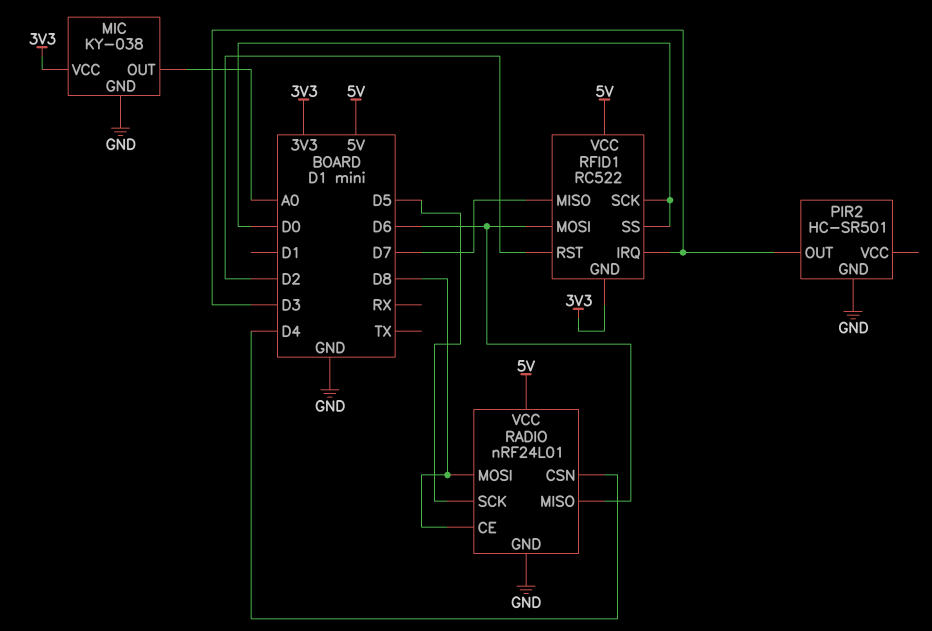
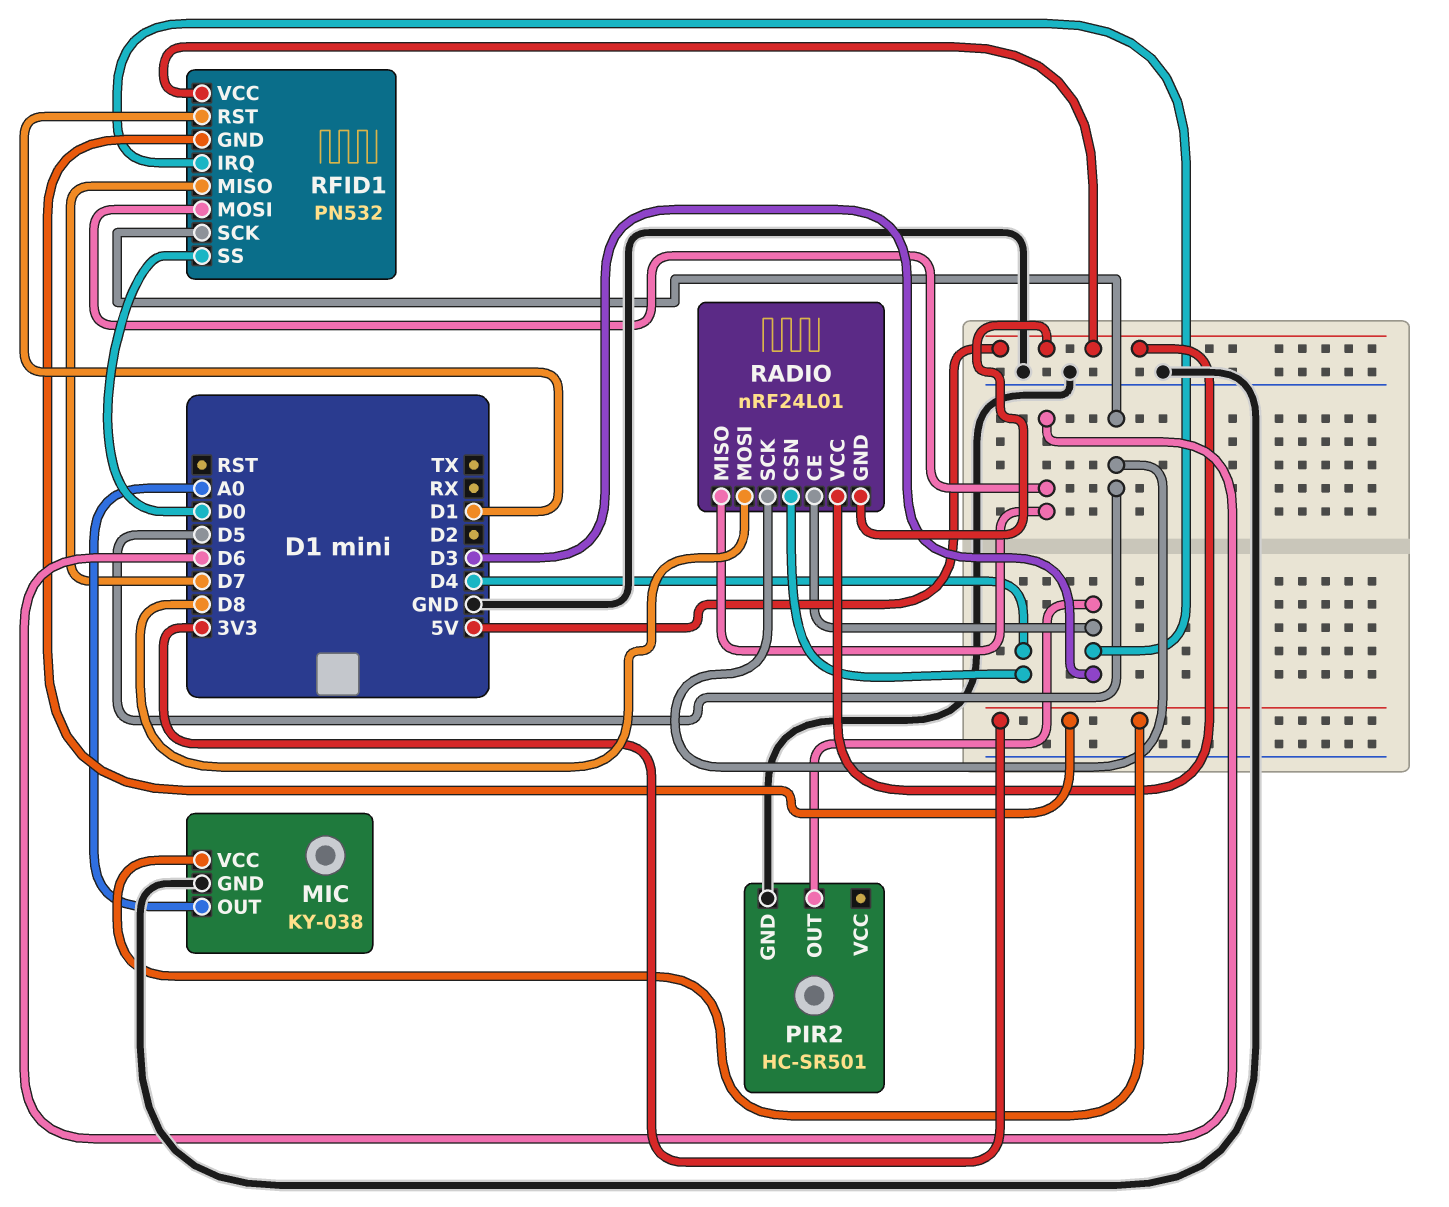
RADIO pin CE: D8 -> D3
RADIO pin GND: GND -> 5V
RFID1: RC522 -> PN532
RFID1 pin RST: D2 -> D1
RFID1 pin SCK: D0 -> D5

